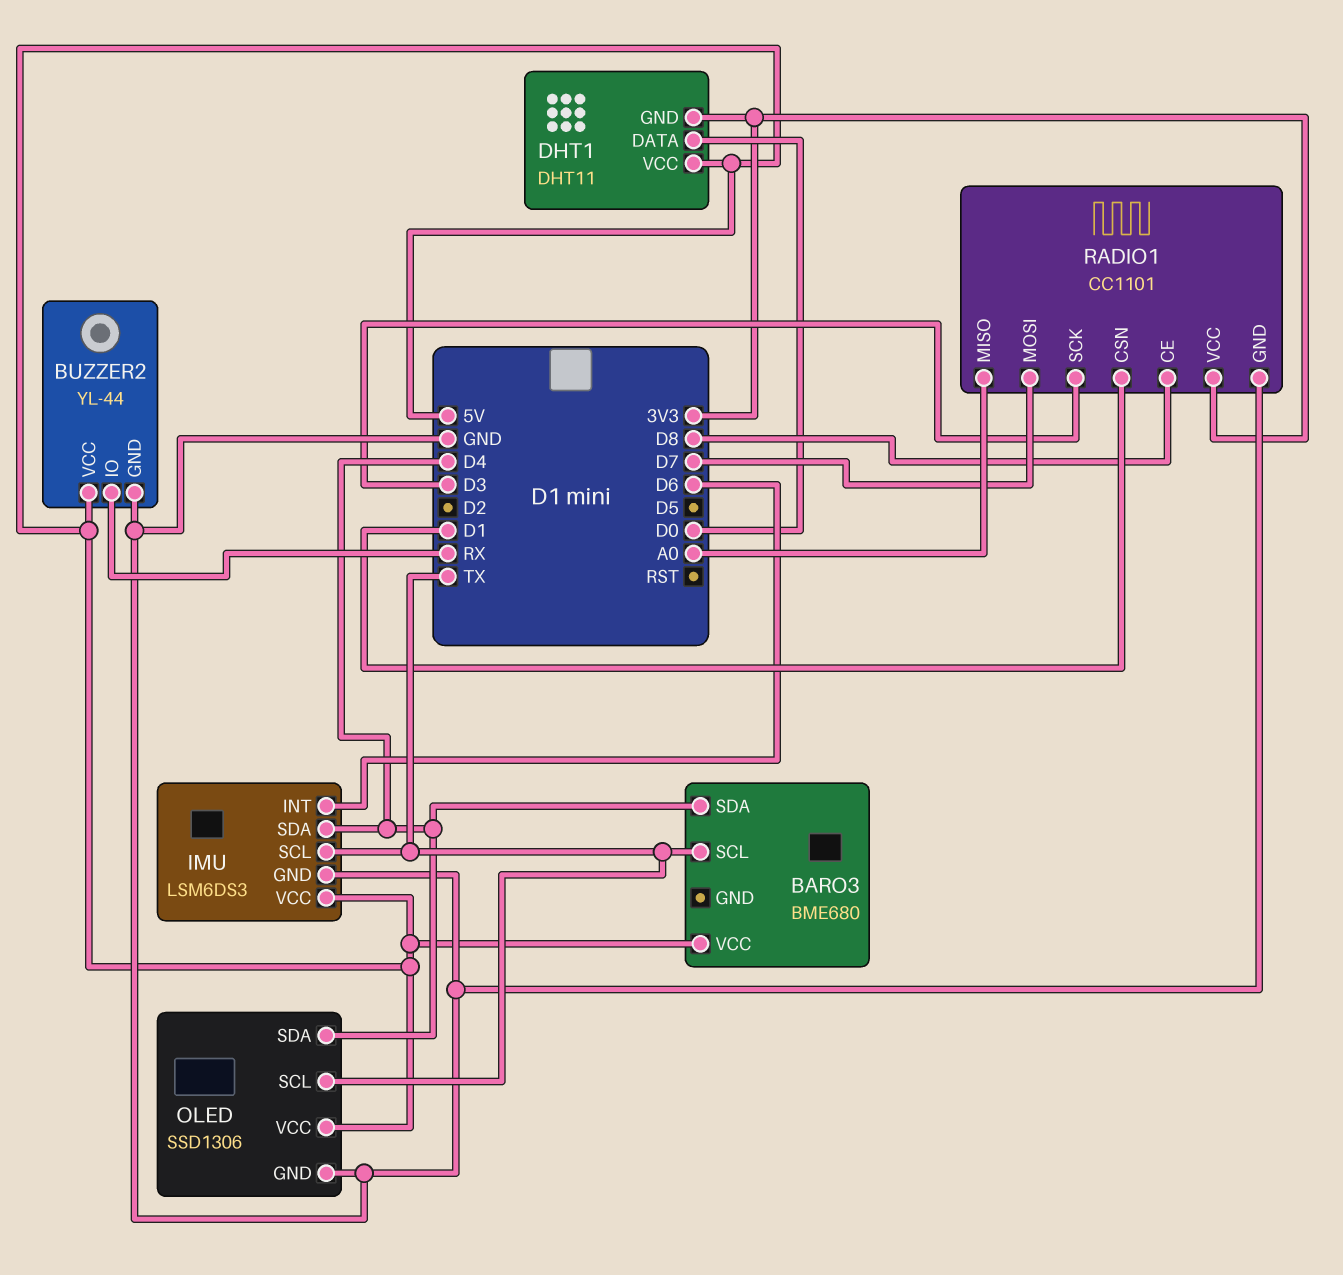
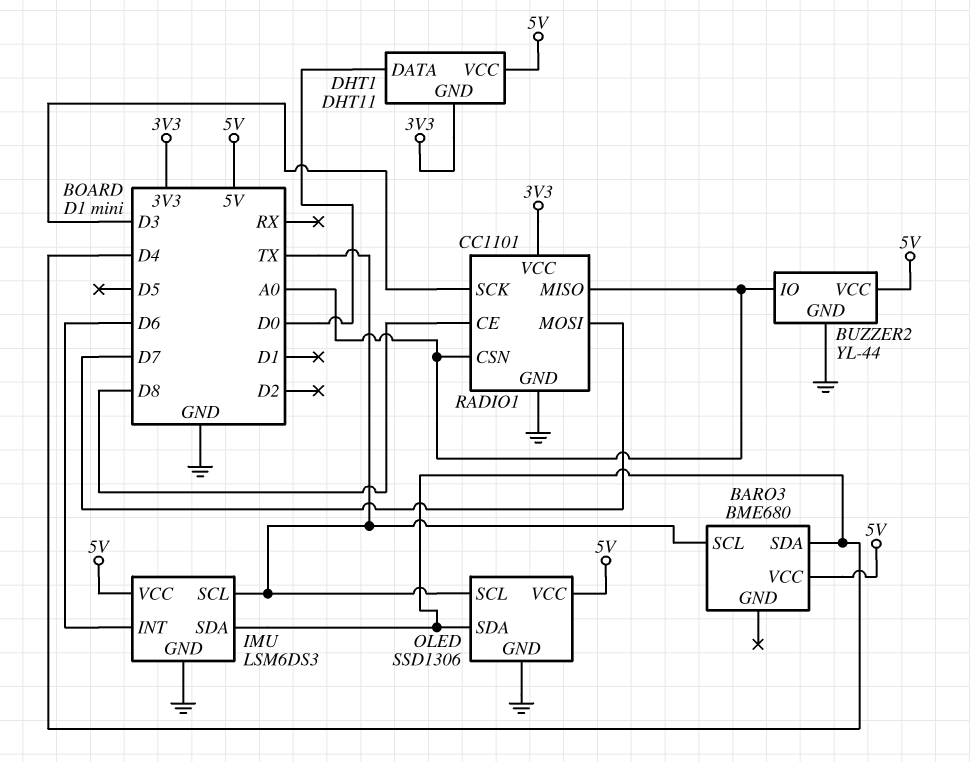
BUZZER2 pin IO: RX -> A0
RADIO1 pin CSN: D1 -> A0

